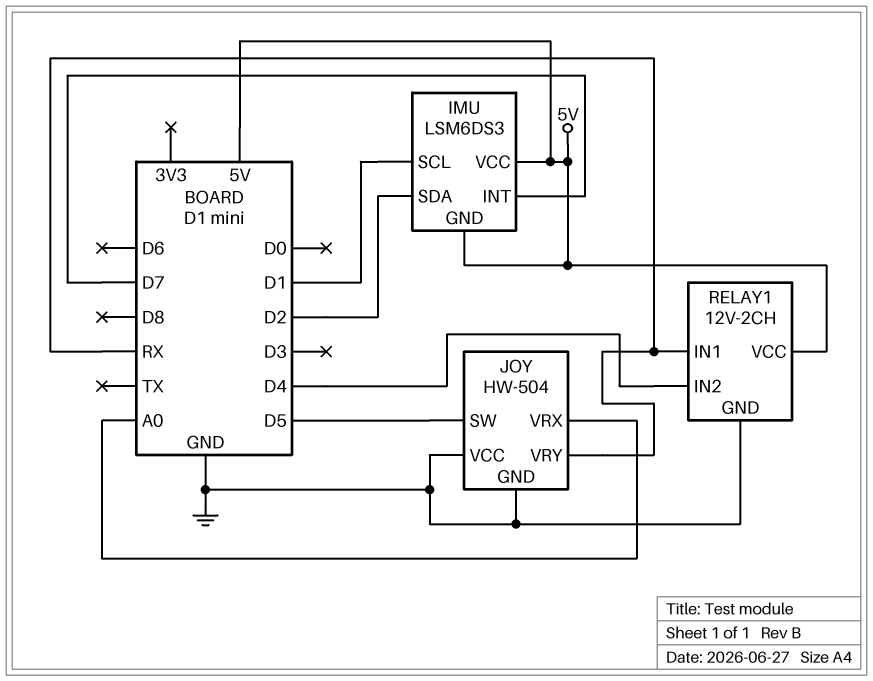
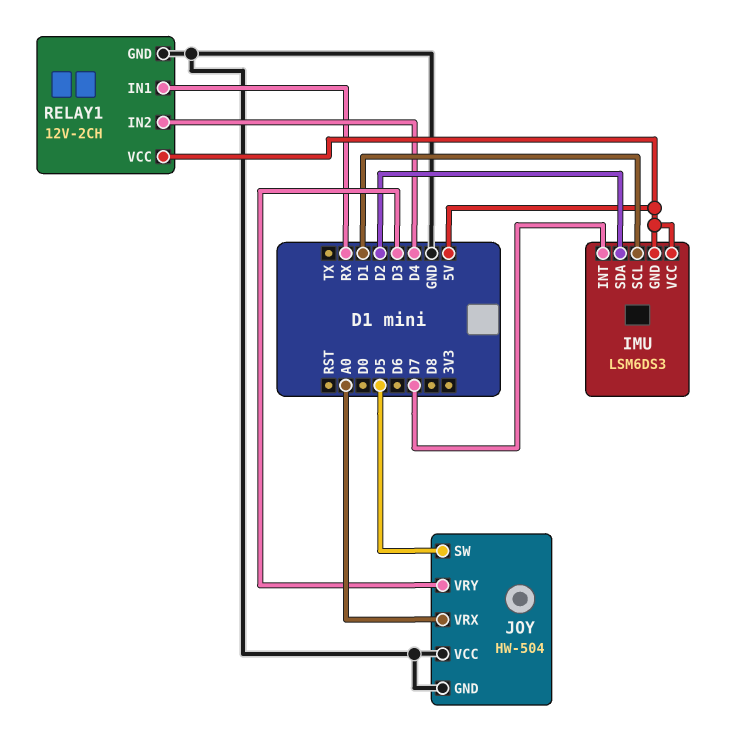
JOY pin VRY: RX -> D3

